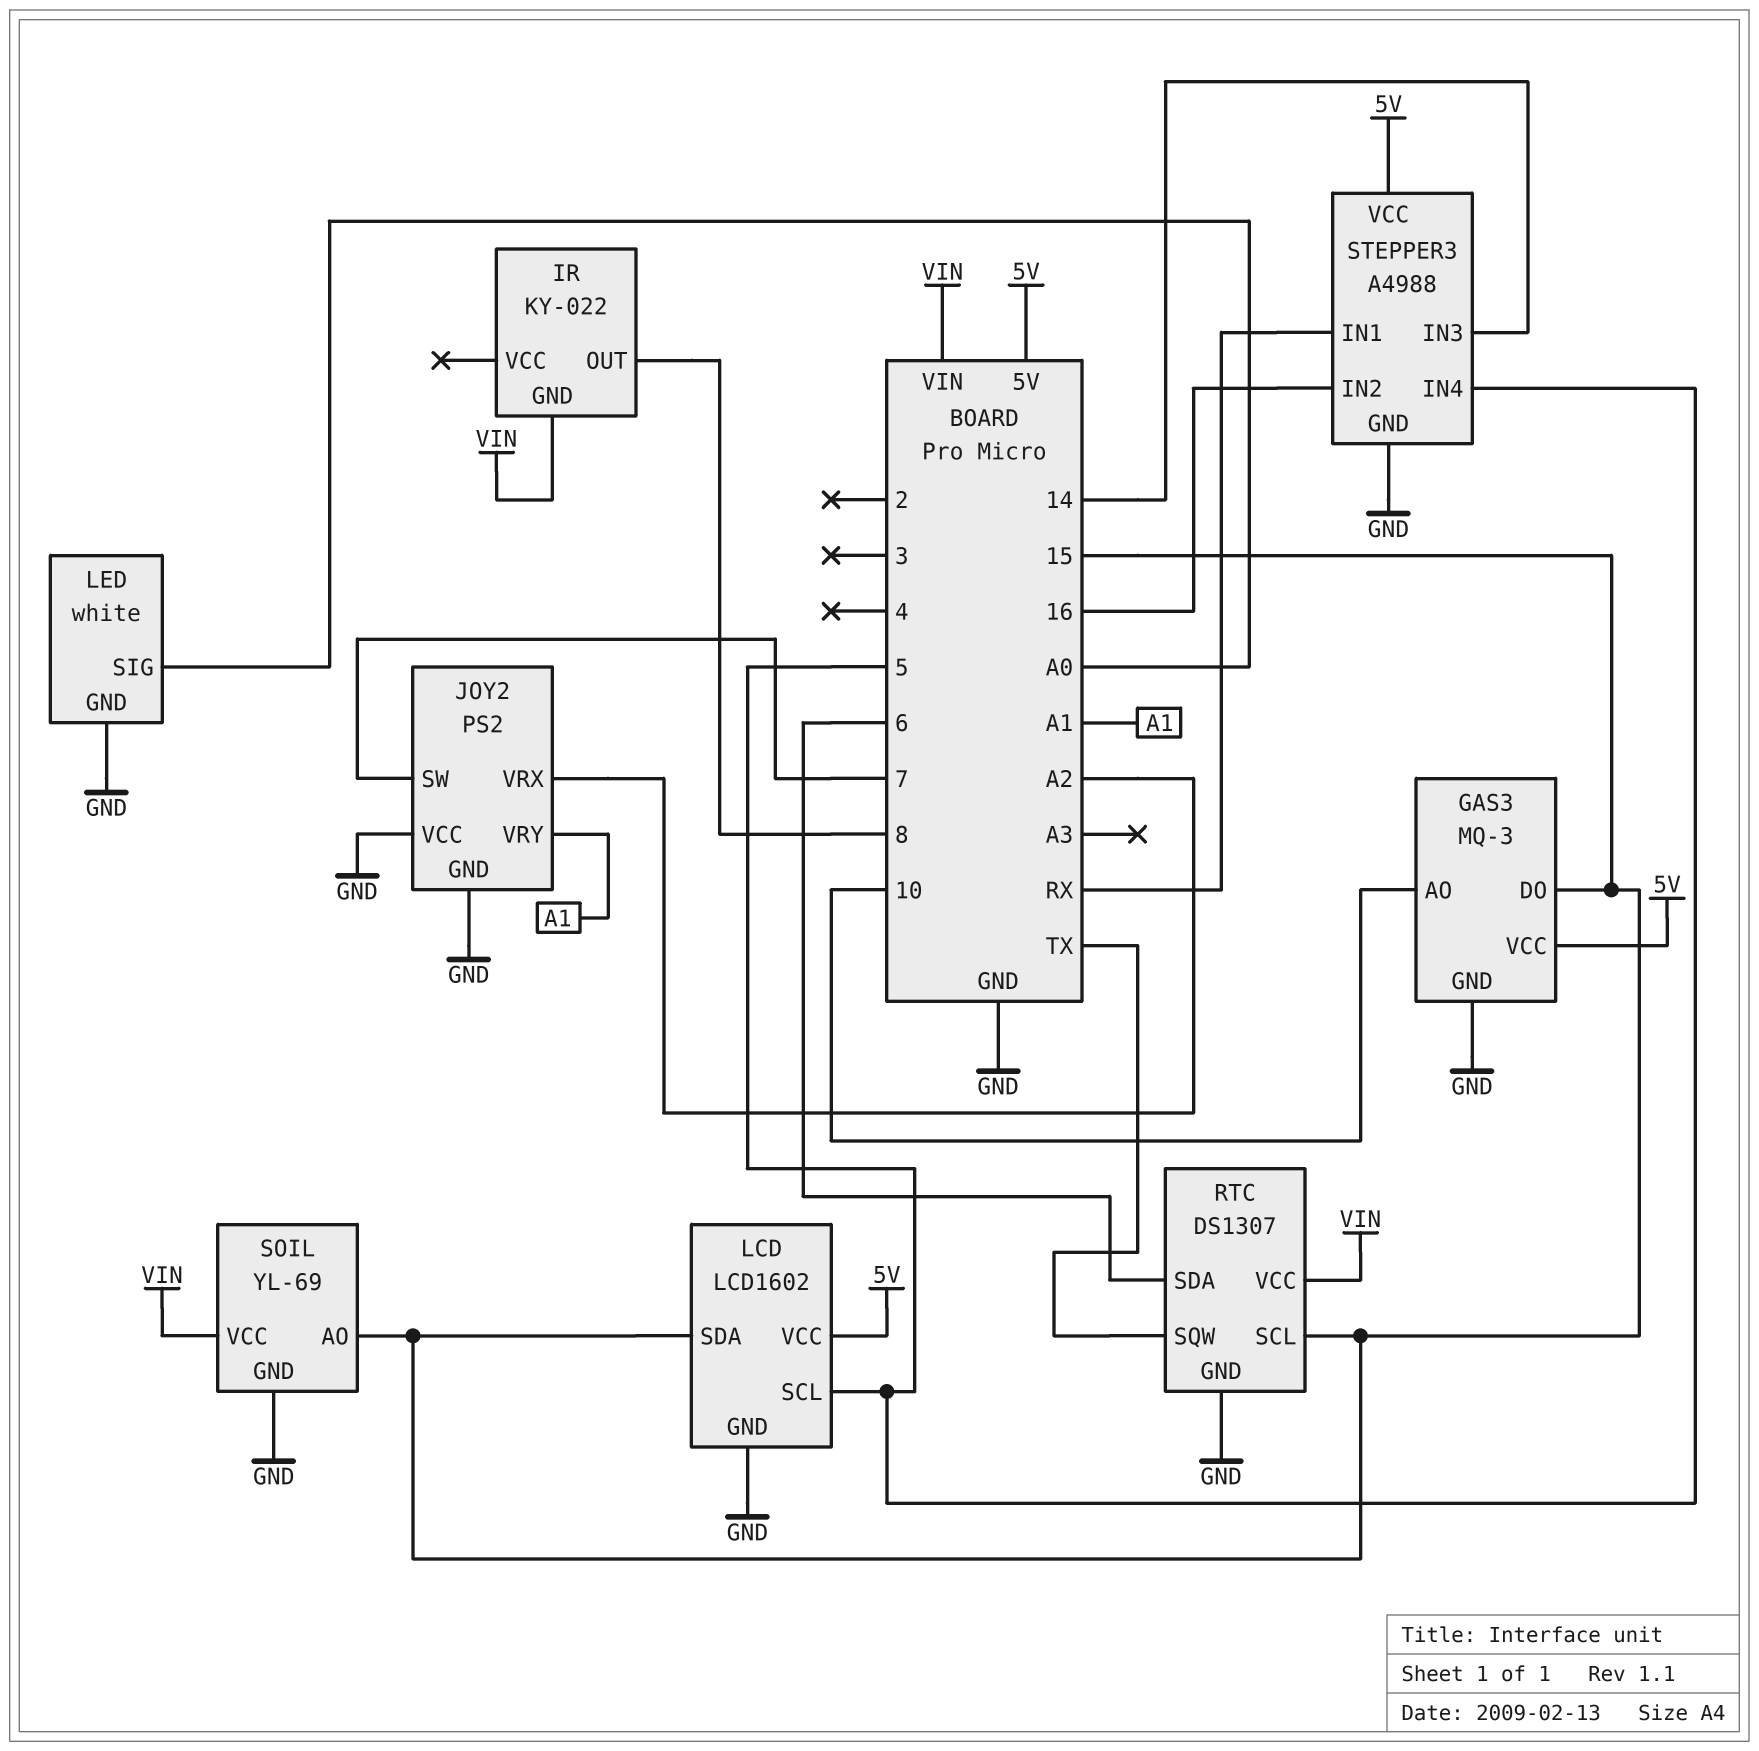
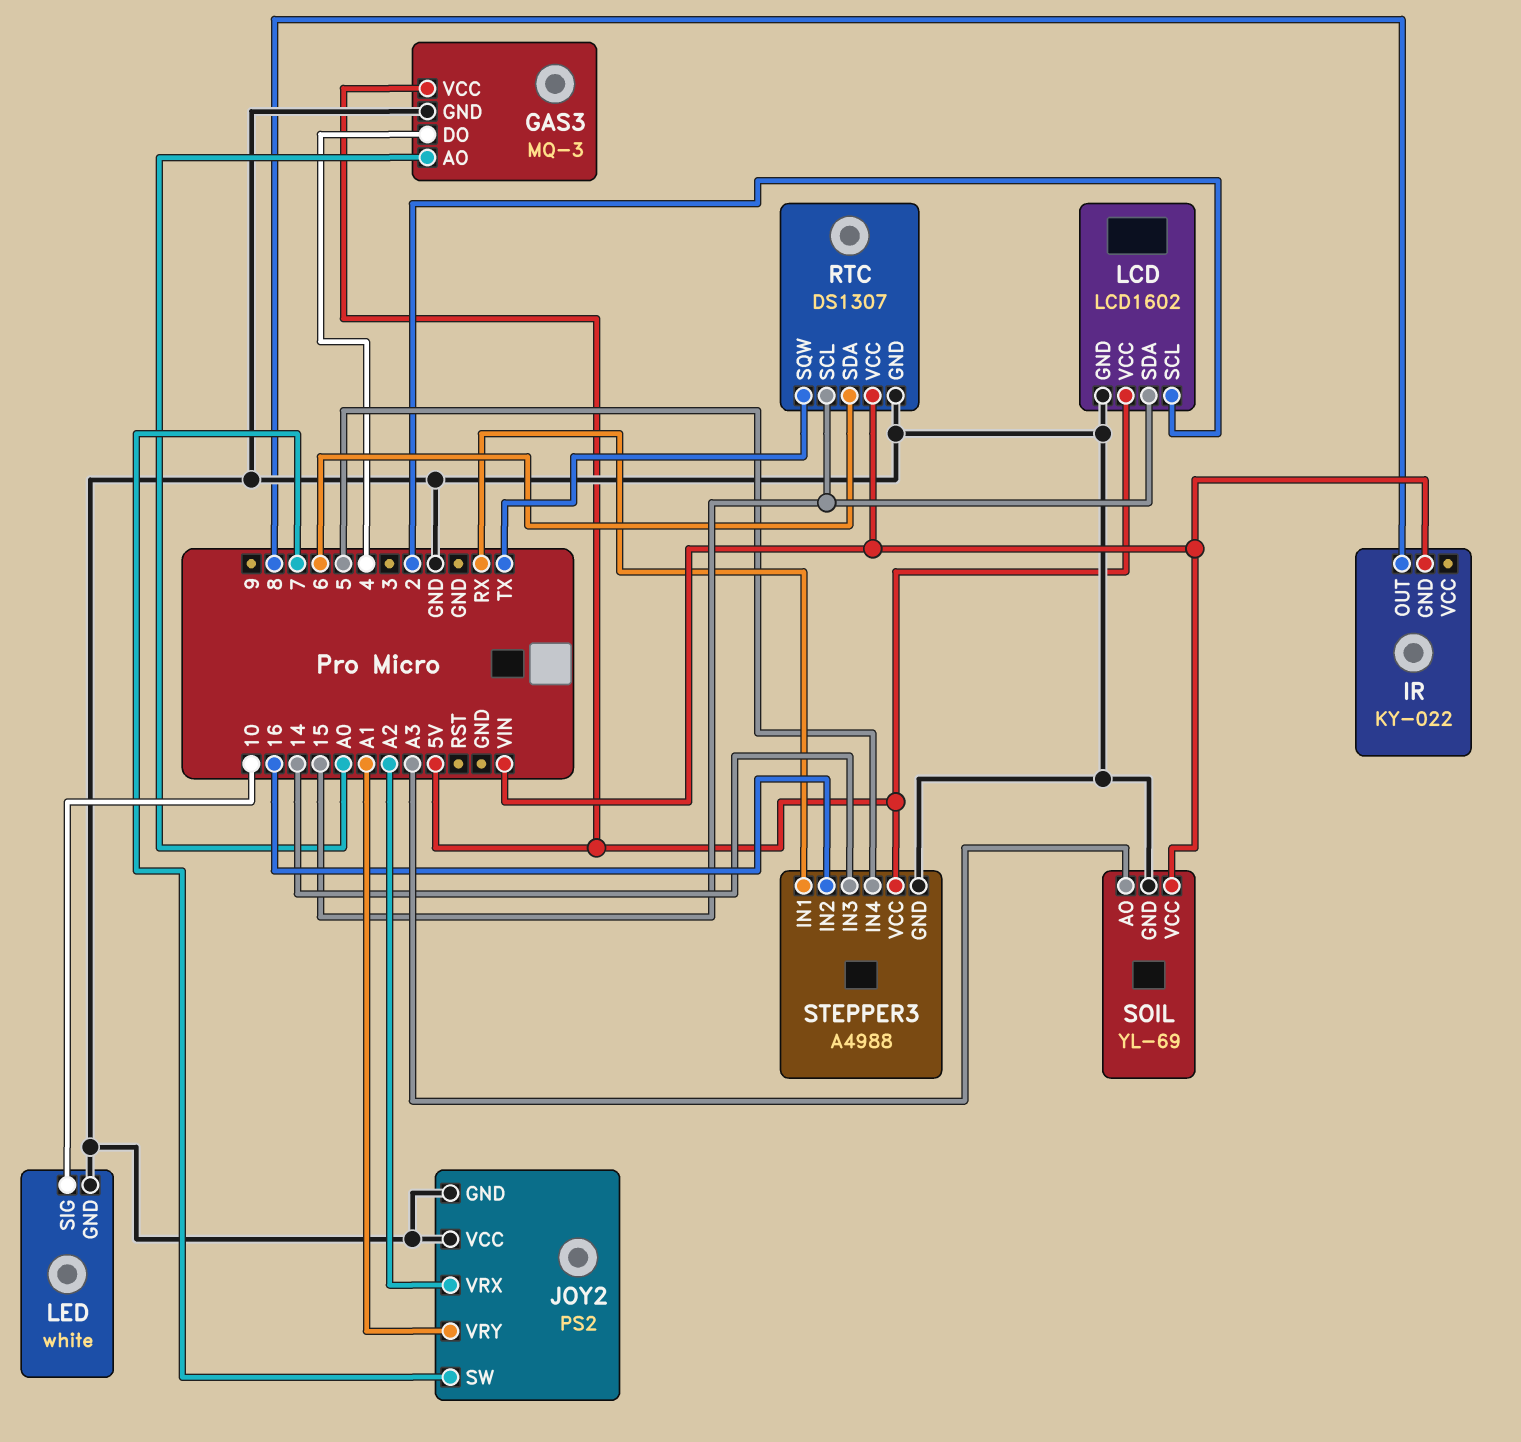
GAS3 pin AO: 10 -> A0
GAS3 pin DO: 15 -> 4
LCD pin SCL: 5 -> 2
LED pin SIG: A0 -> 10
SOIL pin AO: 15 -> A3

